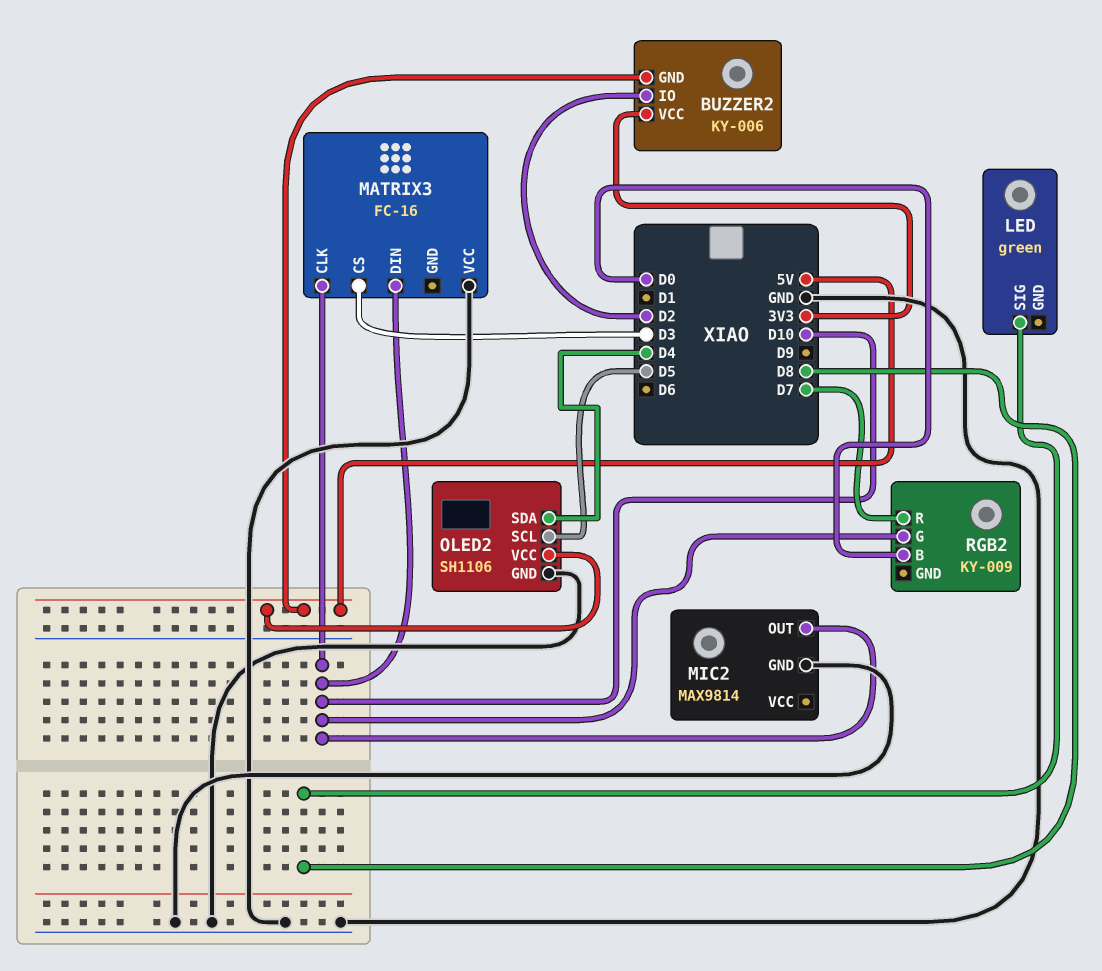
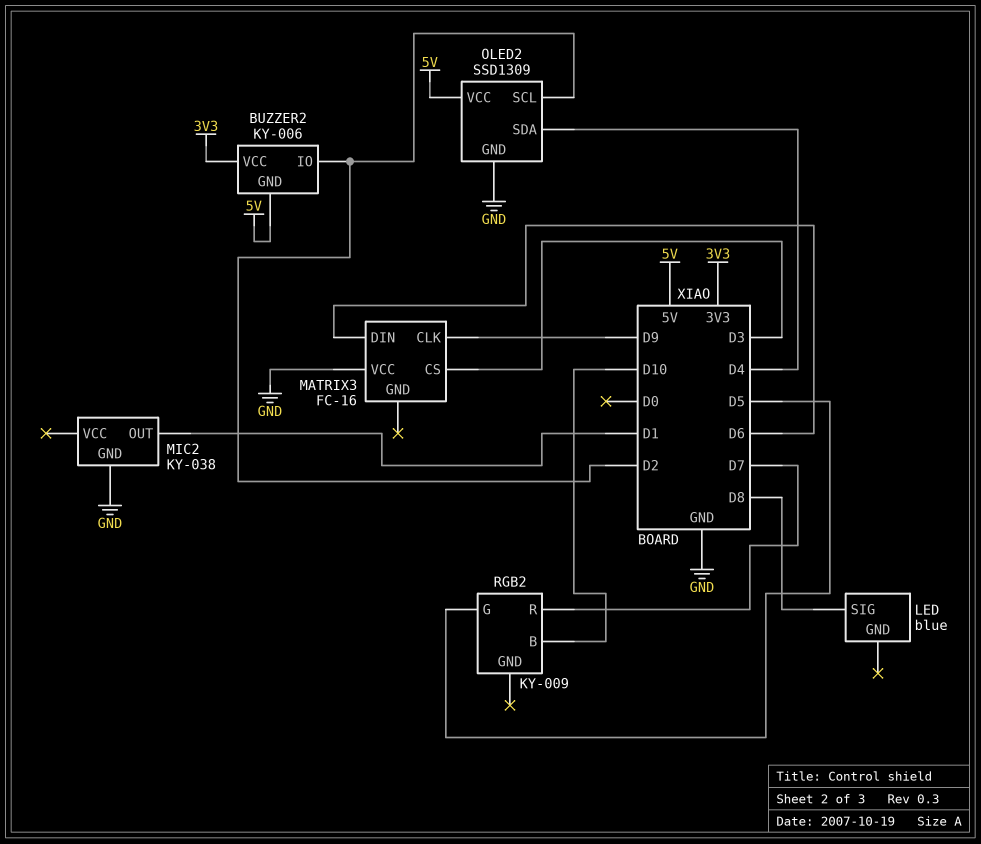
LED: green -> blue
MATRIX3 pin CLK: D10 -> D9
MATRIX3 pin DIN: D10 -> D6
MIC2: MAX9814 -> KY-038
MIC2 pin OUT: D10 -> D1
OLED2: SH1106 -> SSD1309
OLED2 pin SCL: D5 -> D2
RGB2 pin B: D0 -> D10
RGB2 pin G: D10 -> D5

